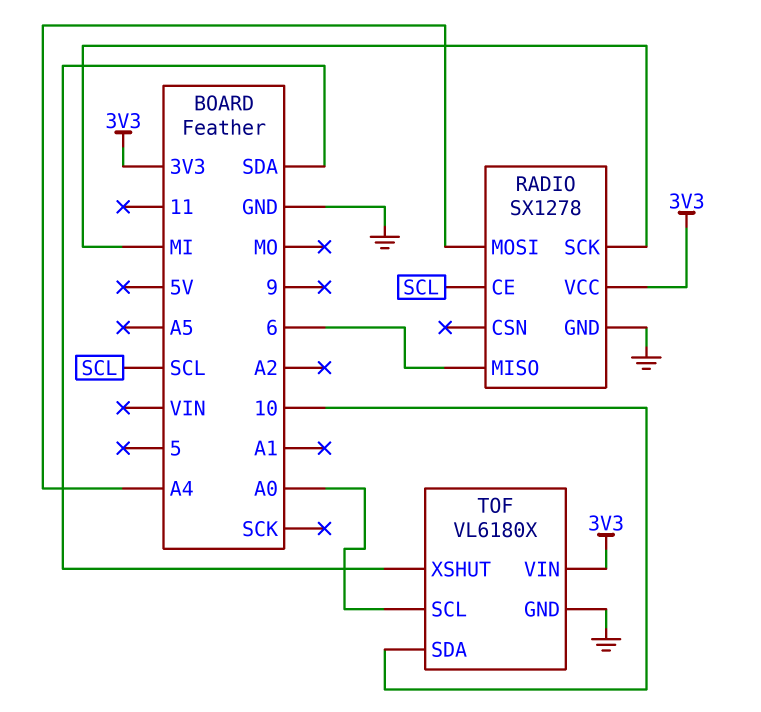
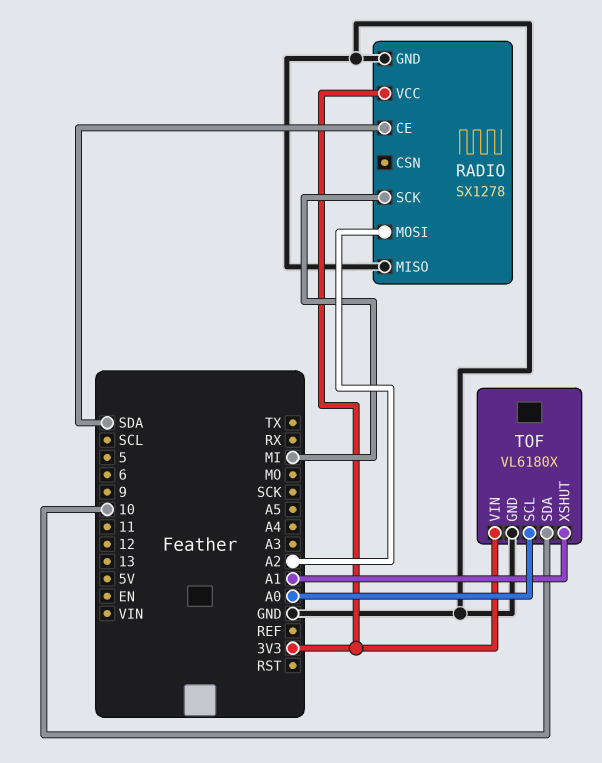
RADIO pin CE: SCL -> SDA
RADIO pin MISO: 6 -> GND
RADIO pin MOSI: A4 -> A2
TOF pin XSHUT: SDA -> A1

